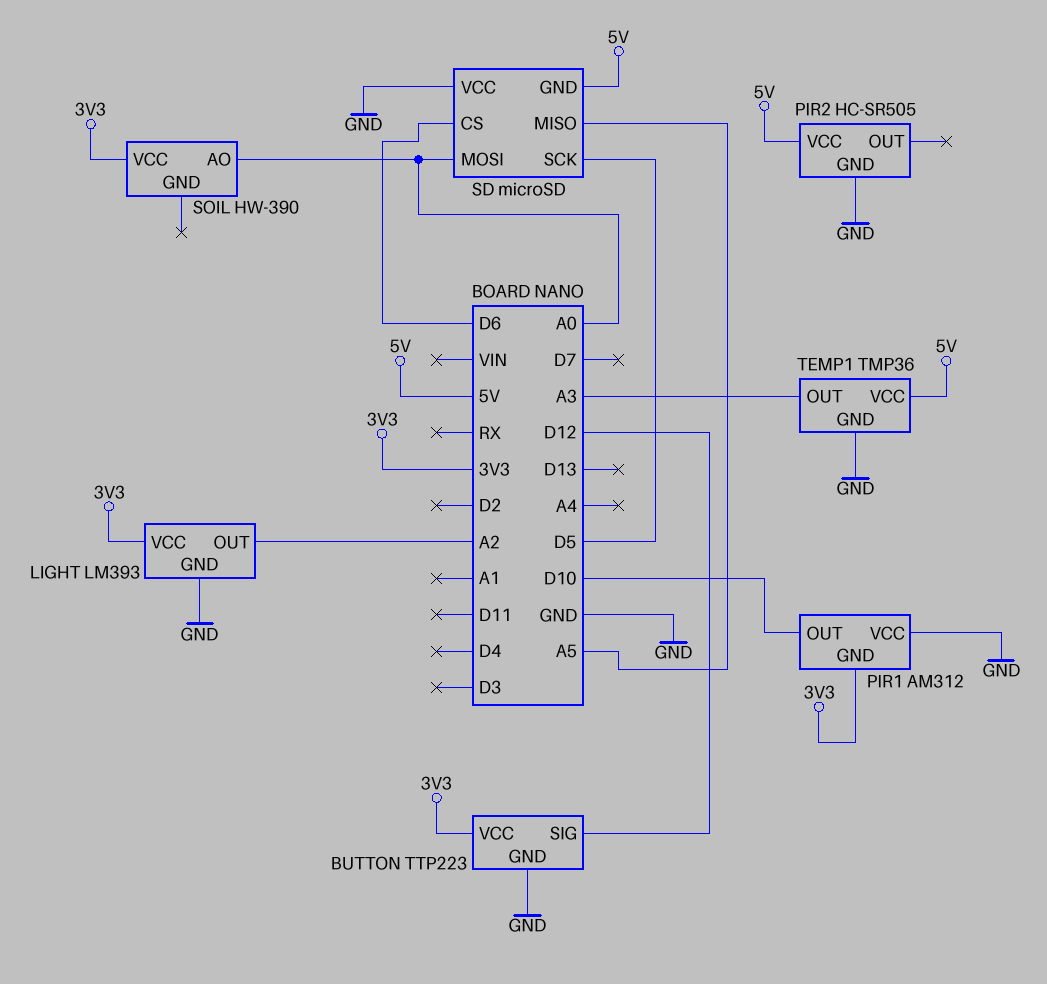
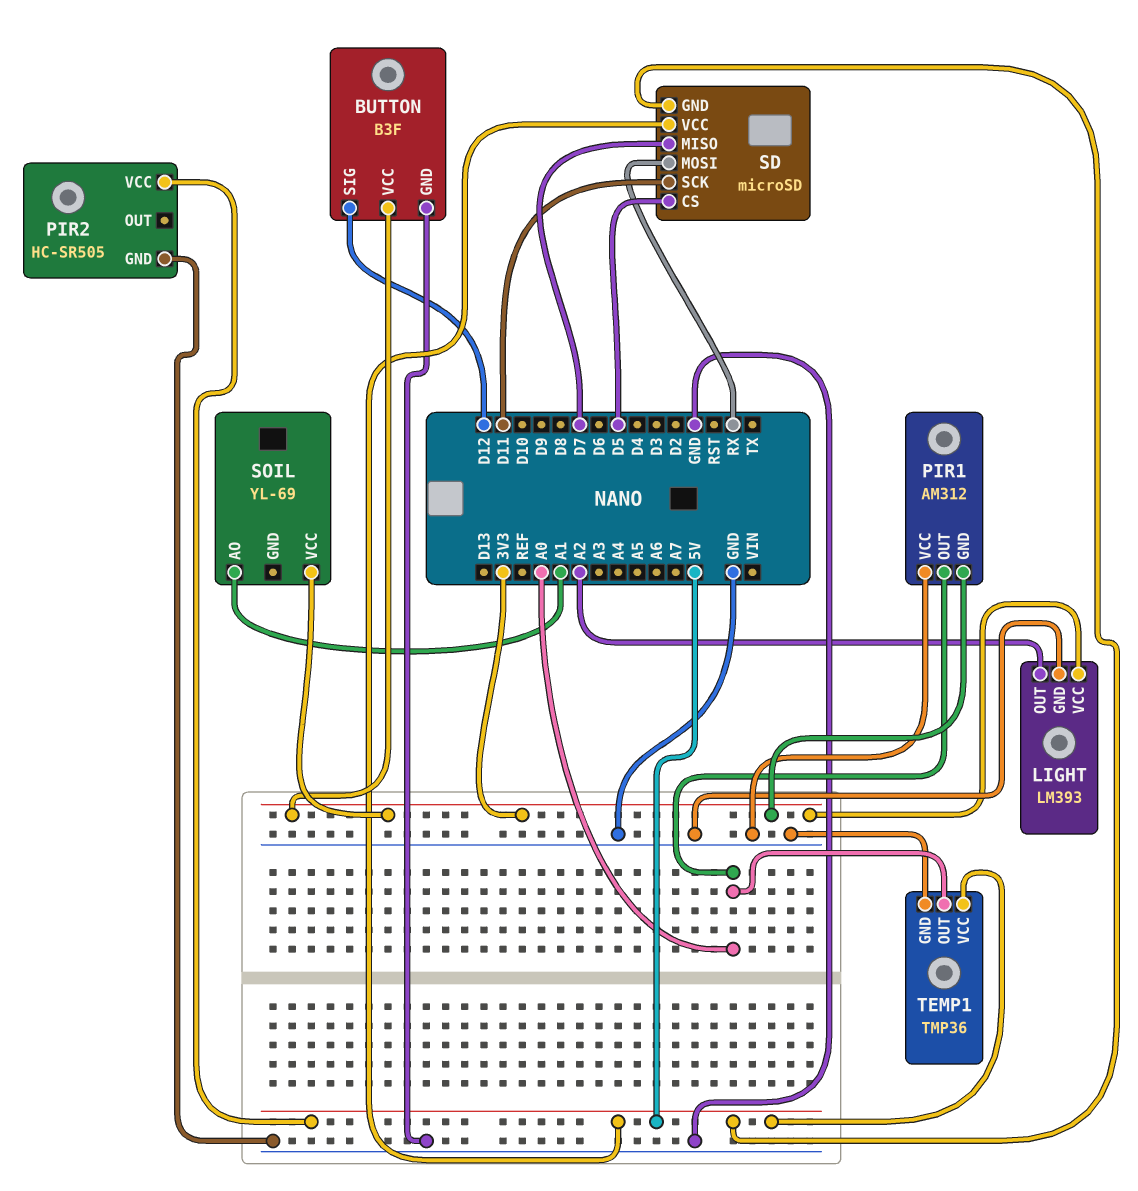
BUTTON: TTP223 -> B3F
PIR1 pin OUT: D10 -> A0
SD pin CS: D6 -> D5
SD pin MISO: A5 -> D7
SD pin MOSI: A0 -> RX
SD pin SCK: D5 -> D11
SD pin VCC: GND -> 5V
SOIL: HW-390 -> YL-69
SOIL pin AO: A0 -> A1
TEMP1 pin OUT: A3 -> A0

